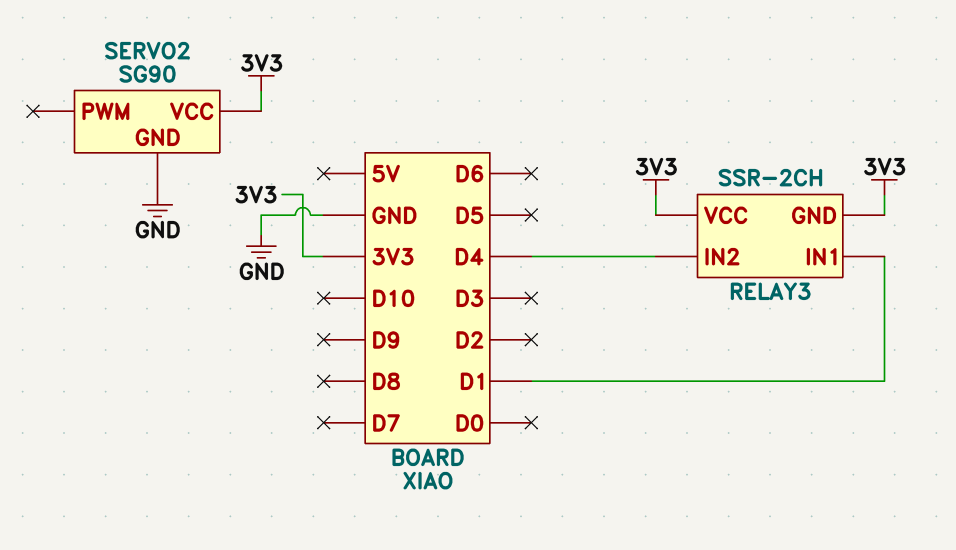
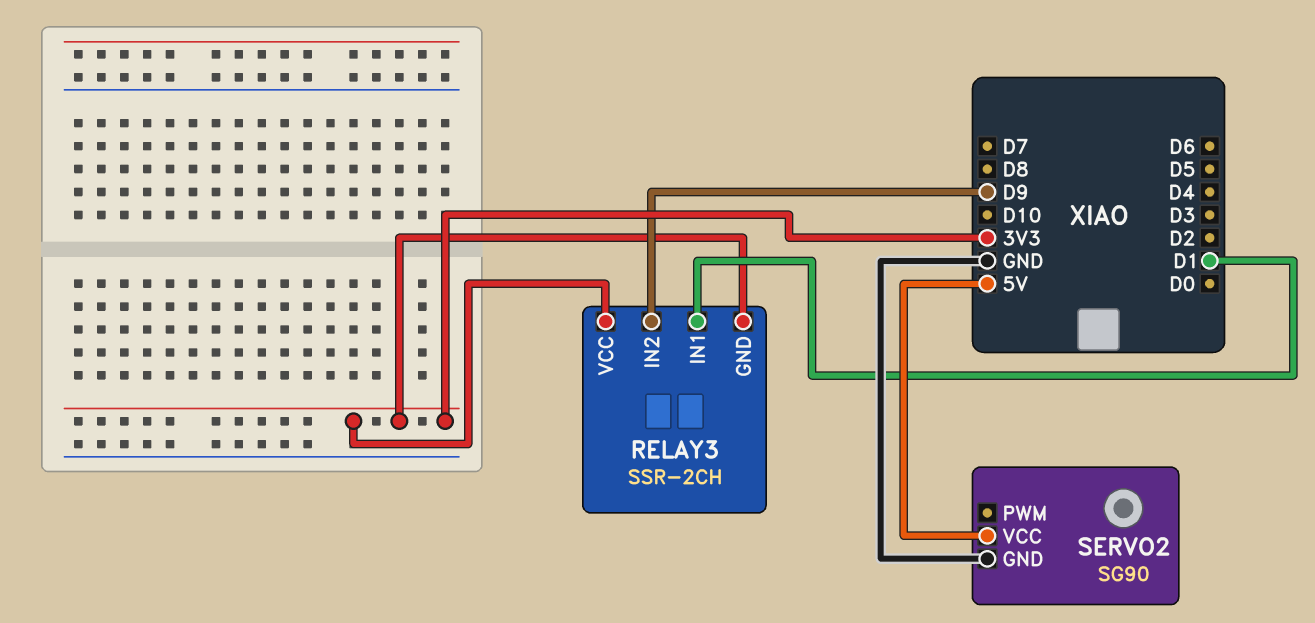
RELAY3 pin IN2: D4 -> D9
SERVO2 pin VCC: 3V3 -> 5V

